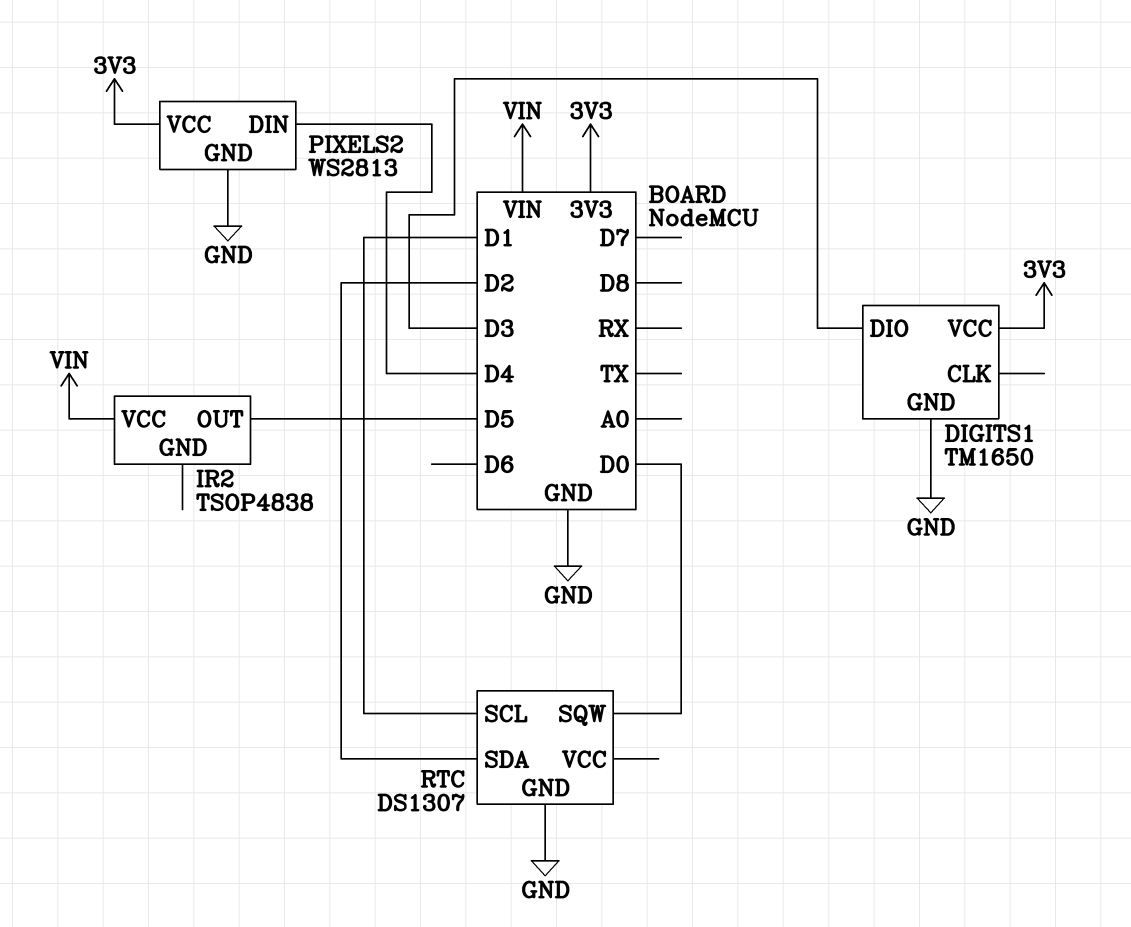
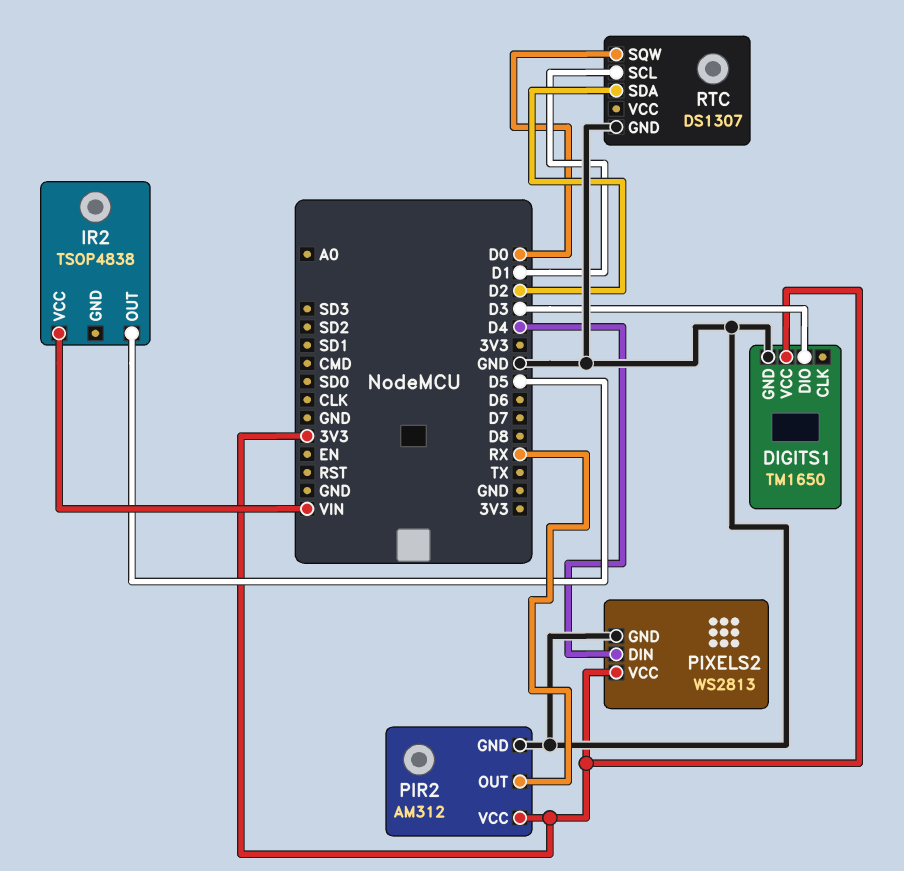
PIR2: none -> AM312
PIR2 pin GND: none -> GND
PIR2 pin OUT: none -> RX
PIR2 pin VCC: none -> 3V3

